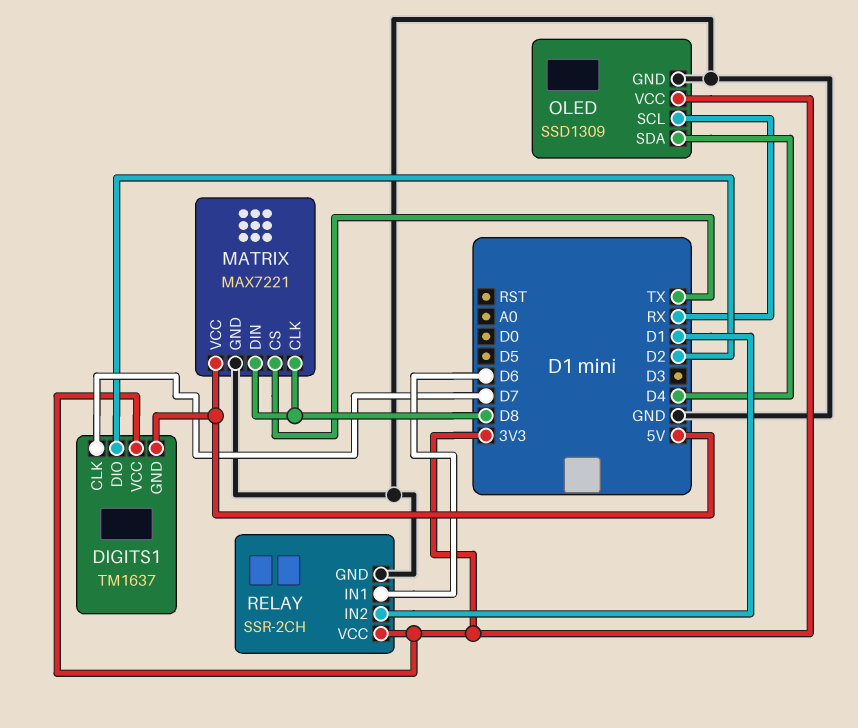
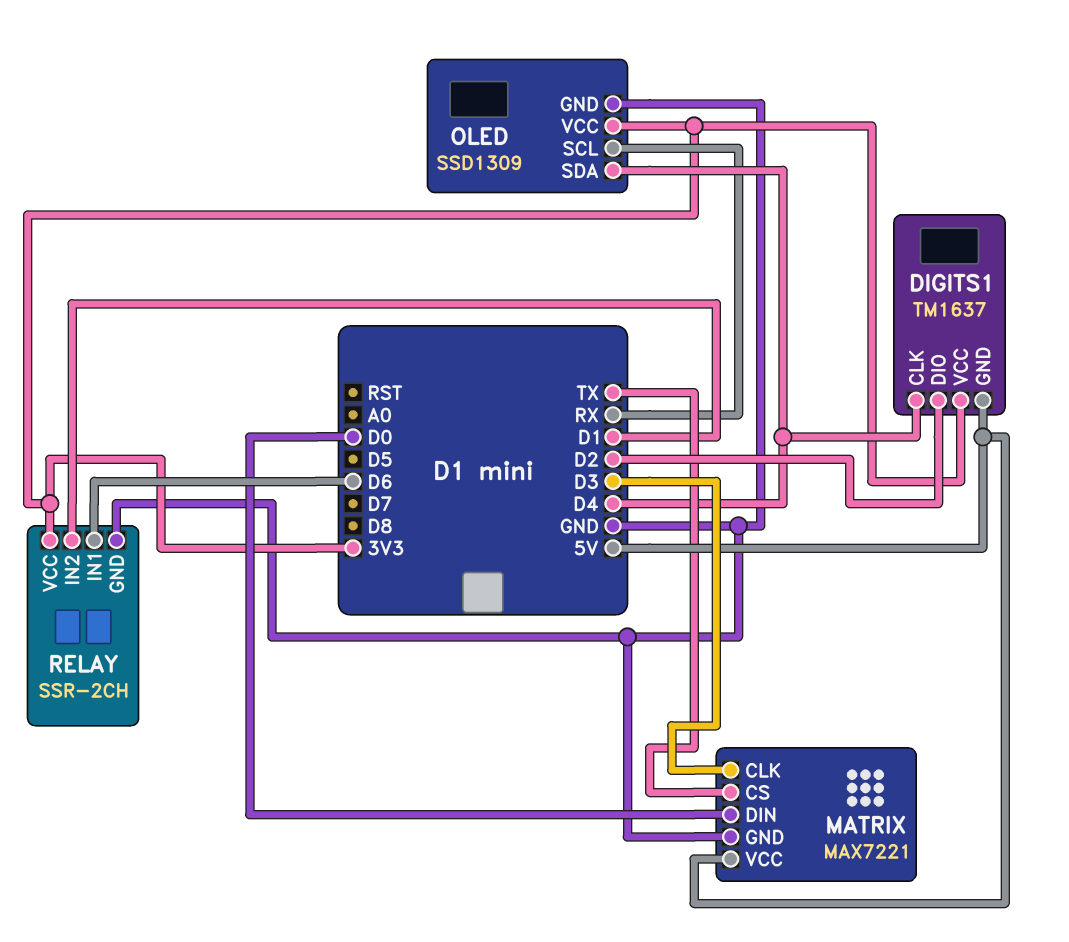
DIGITS1 pin CLK: D7 -> D4
MATRIX pin CLK: D8 -> D3
MATRIX pin DIN: D8 -> D0

